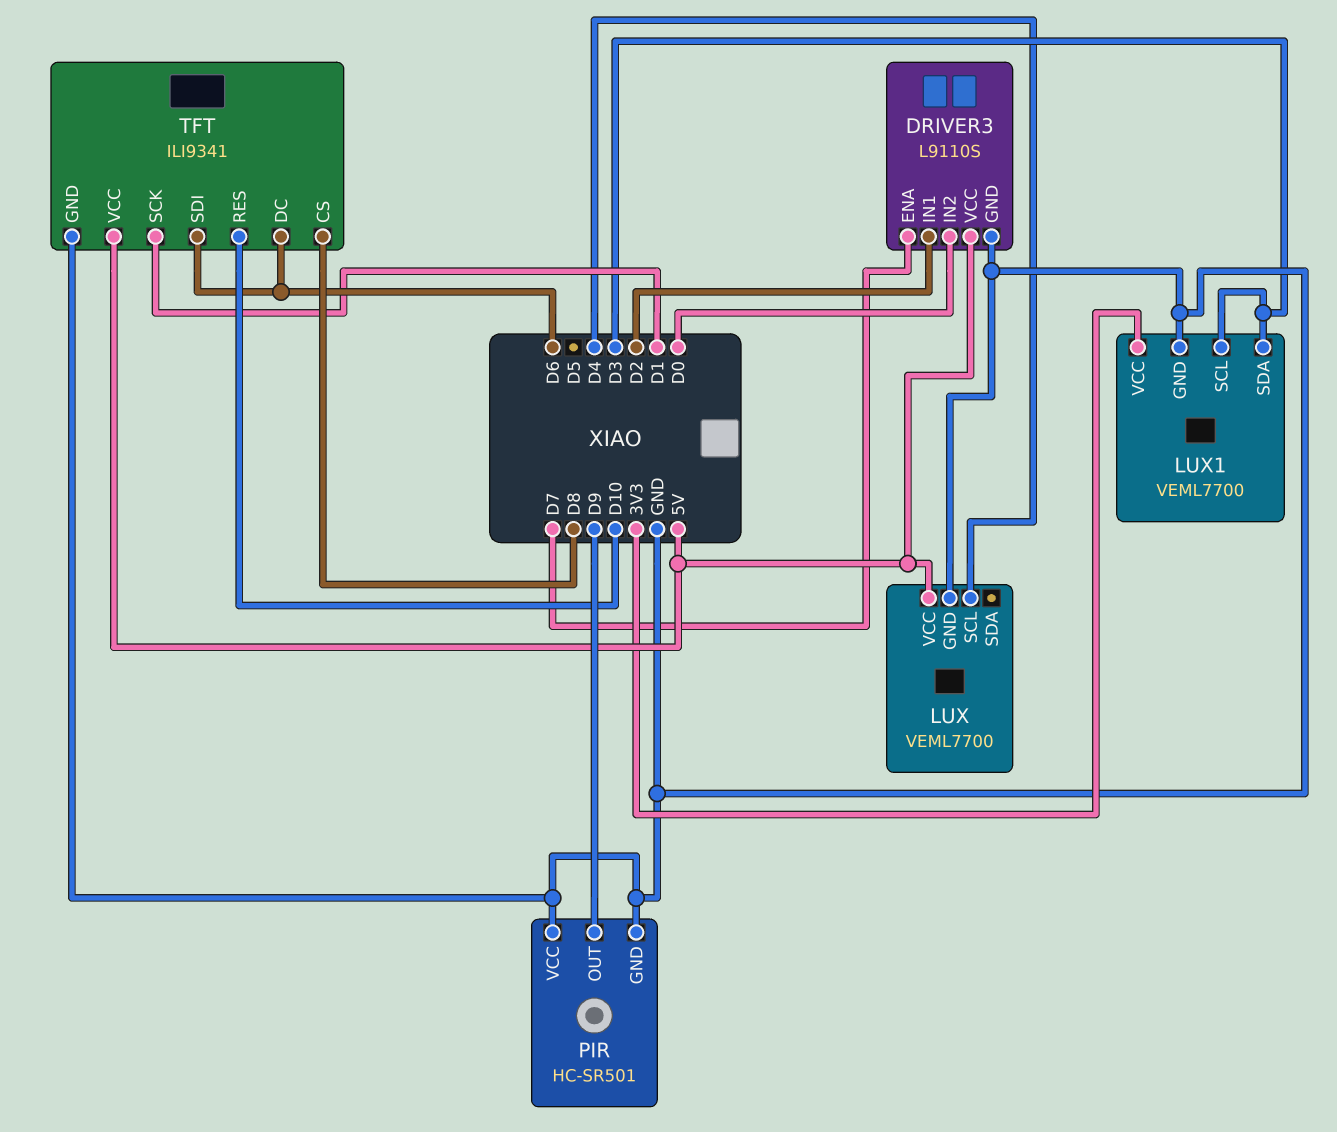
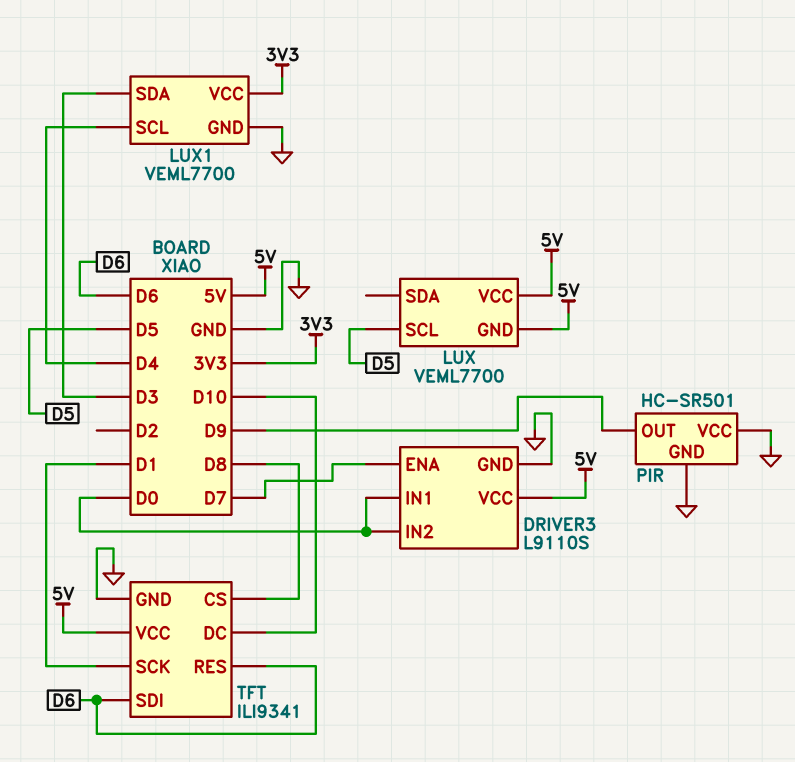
DRIVER3 pin IN1: D2 -> D0
LUX pin GND: GND -> 5V
LUX pin SCL: D4 -> D5
LUX1 pin SCL: D3 -> D4
TFT pin DC: D6 -> D10
TFT pin RES: D10 -> D6

